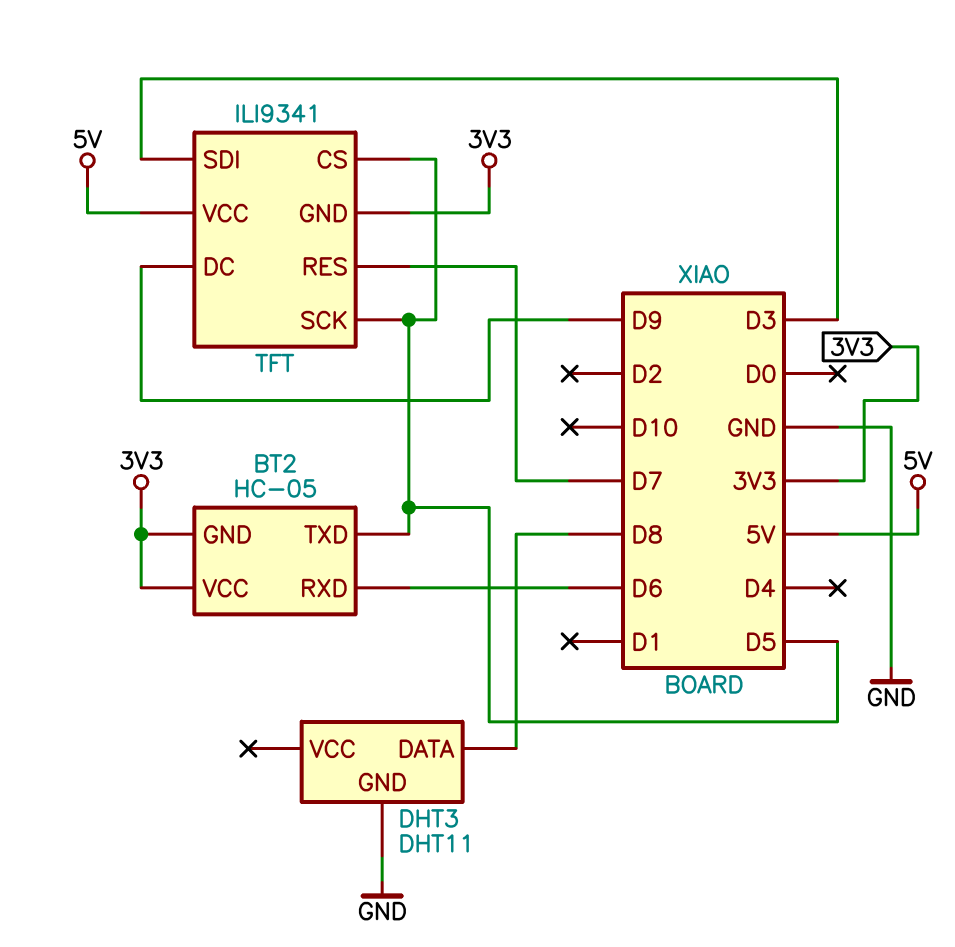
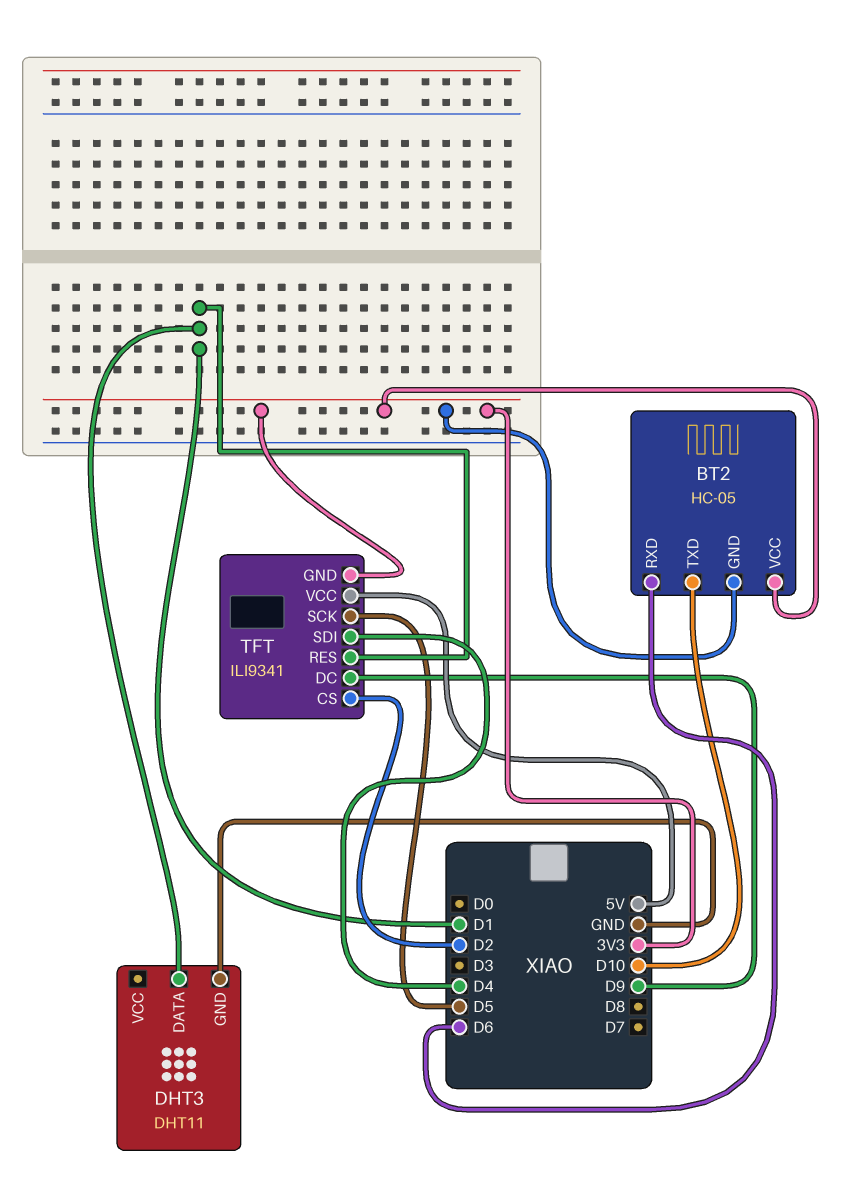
BT2 pin TXD: D5 -> D10
DHT3 pin DATA: D8 -> D1
TFT pin CS: D5 -> D2
TFT pin RES: D7 -> D1
TFT pin SDI: D3 -> D4

